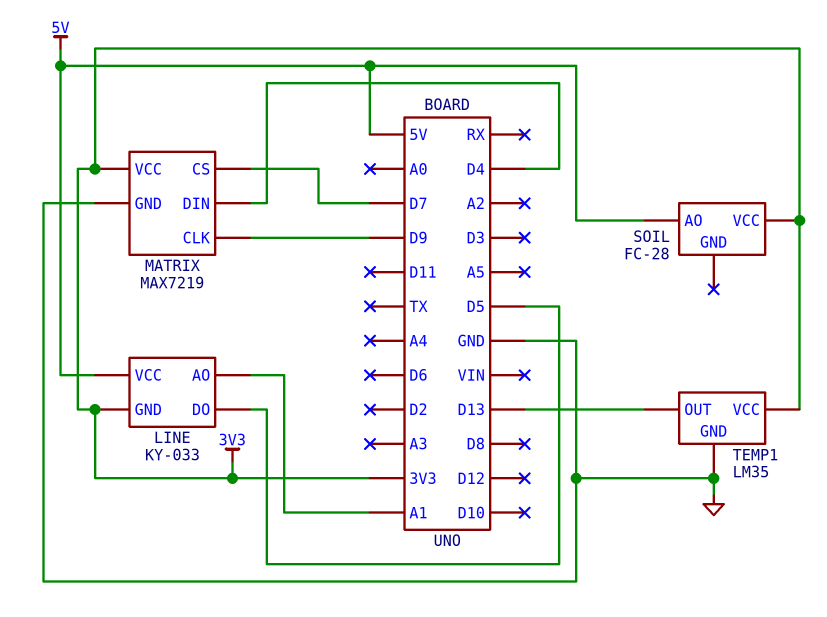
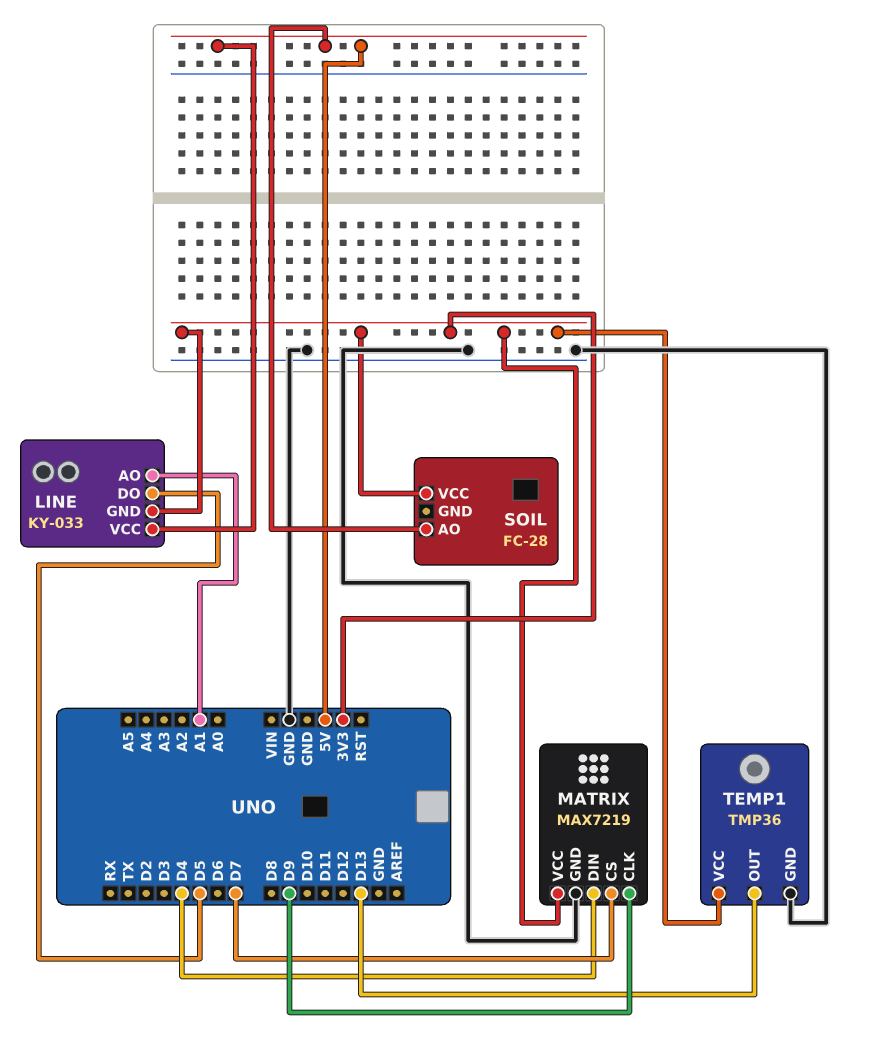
TEMP1: LM35 -> TMP36

